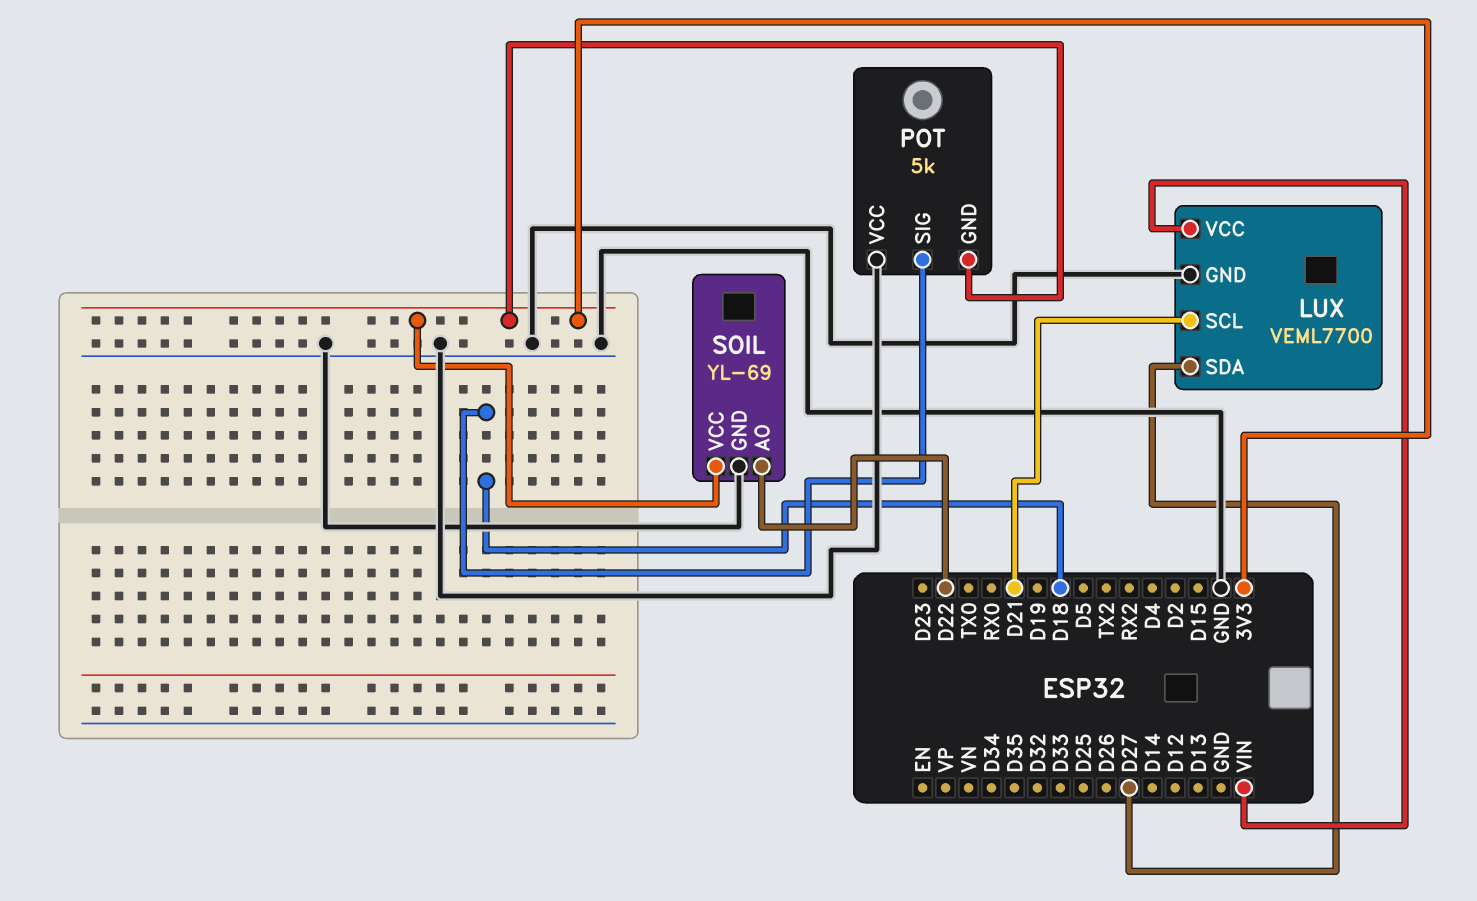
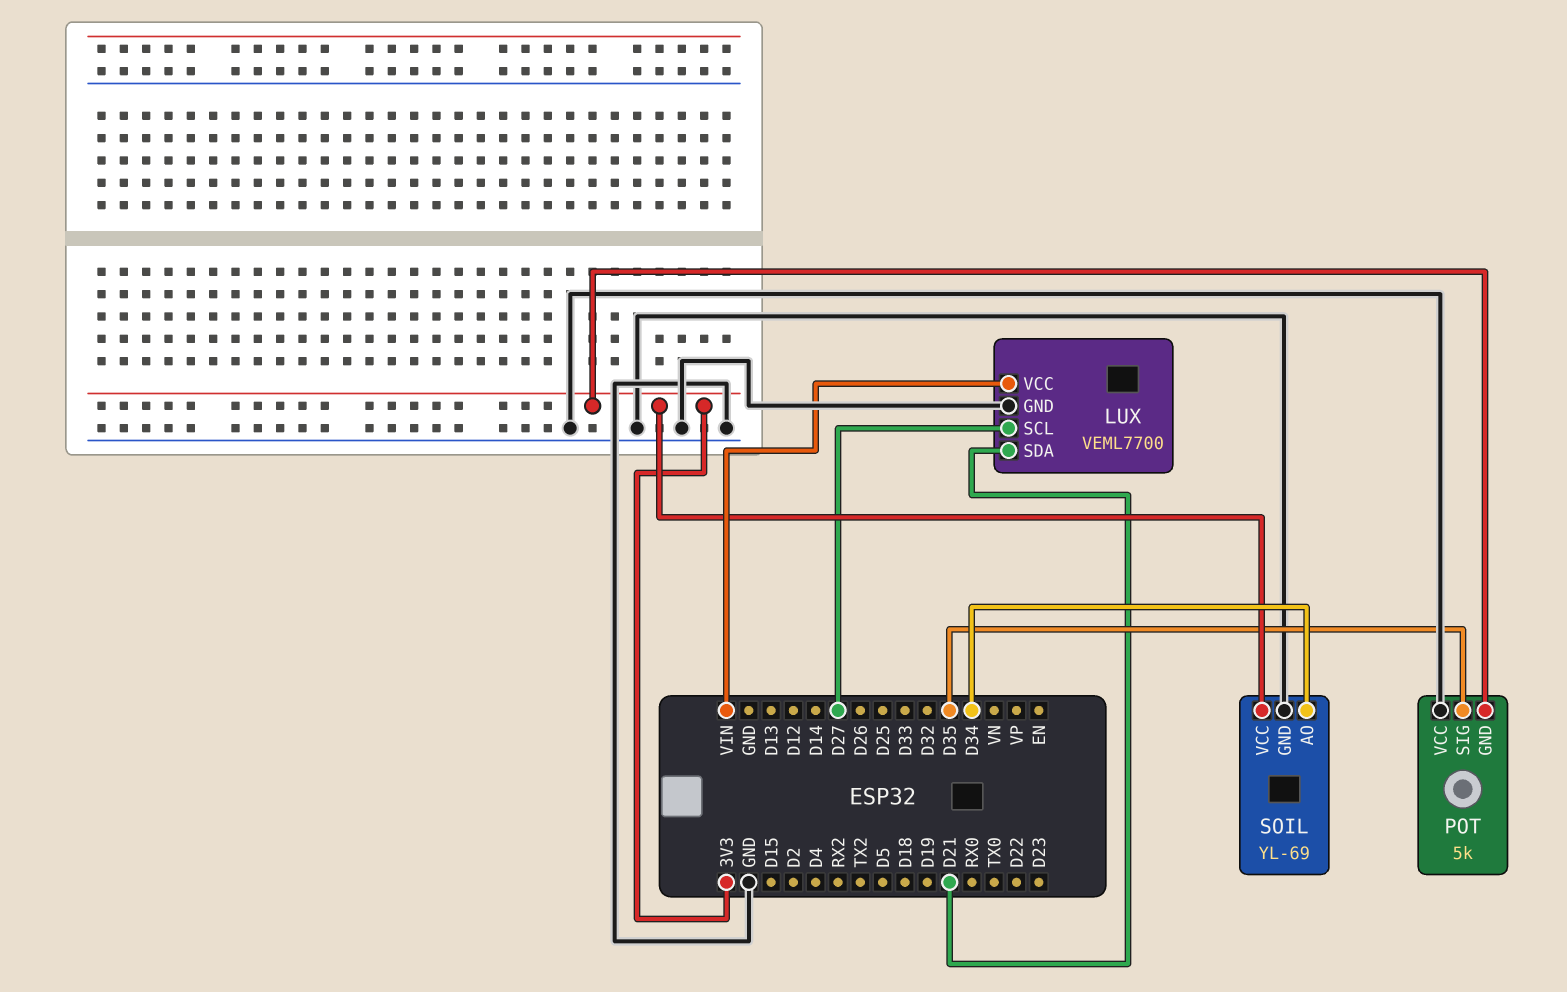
LUX pin SCL: D21 -> D27
LUX pin SDA: D27 -> D21
POT pin SIG: D18 -> D35
SOIL pin AO: D22 -> D34

